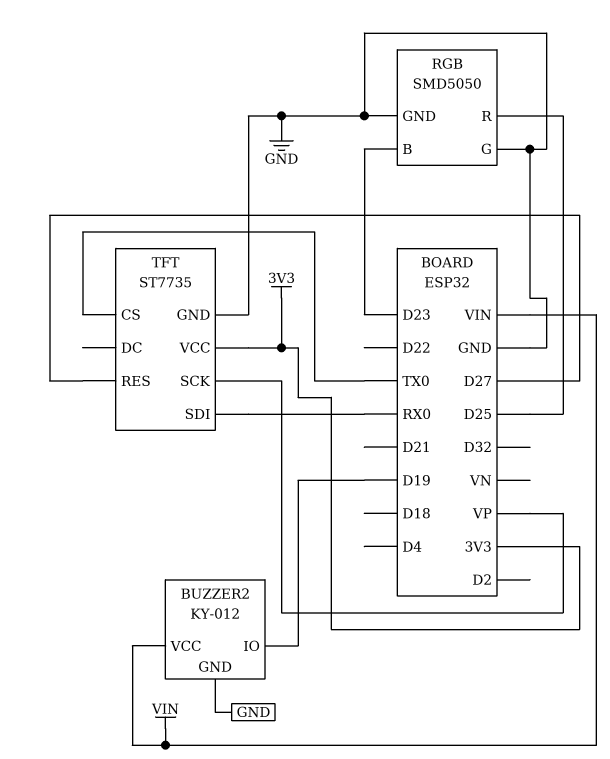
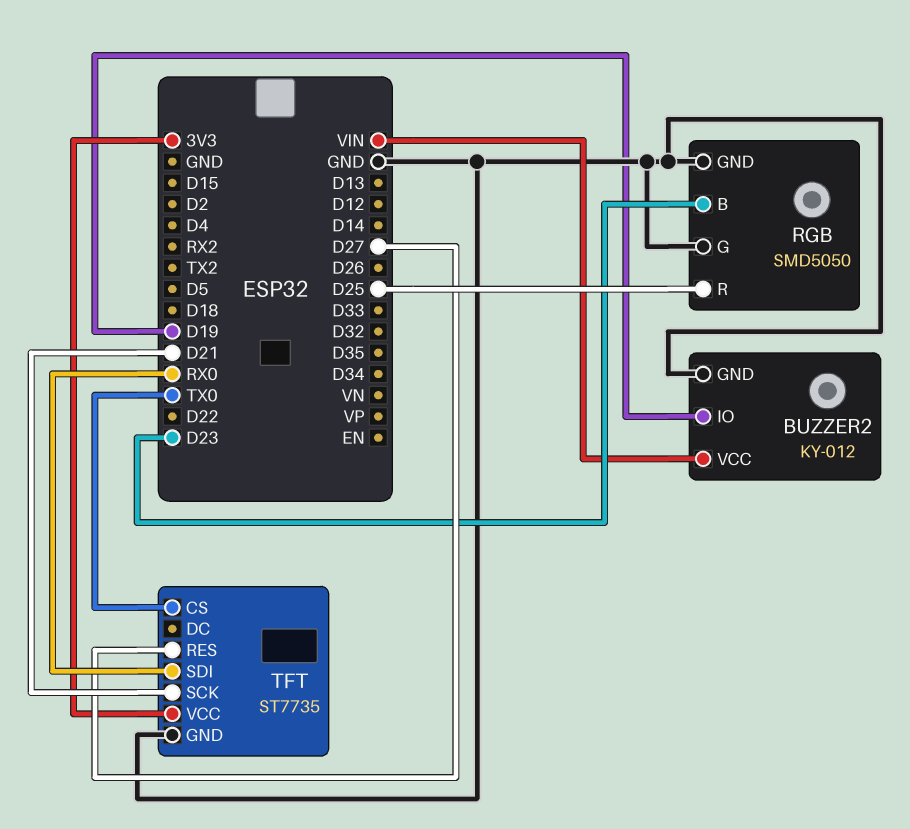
TFT pin SCK: VP -> D21

